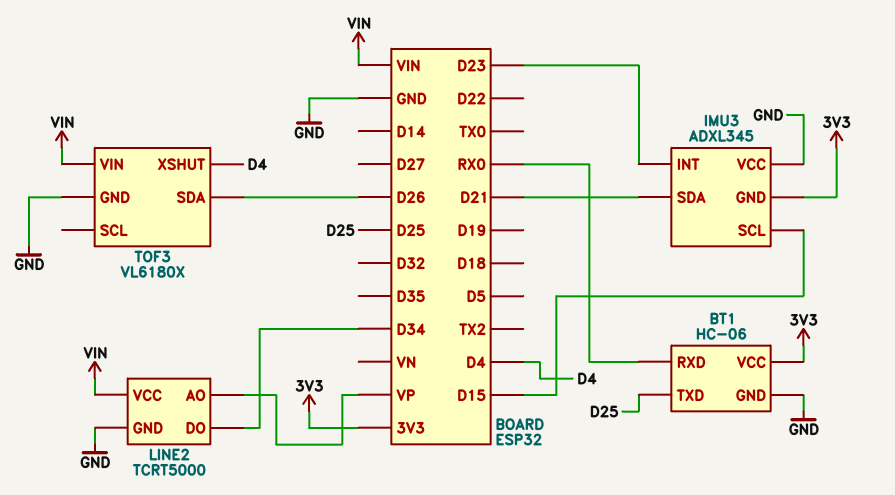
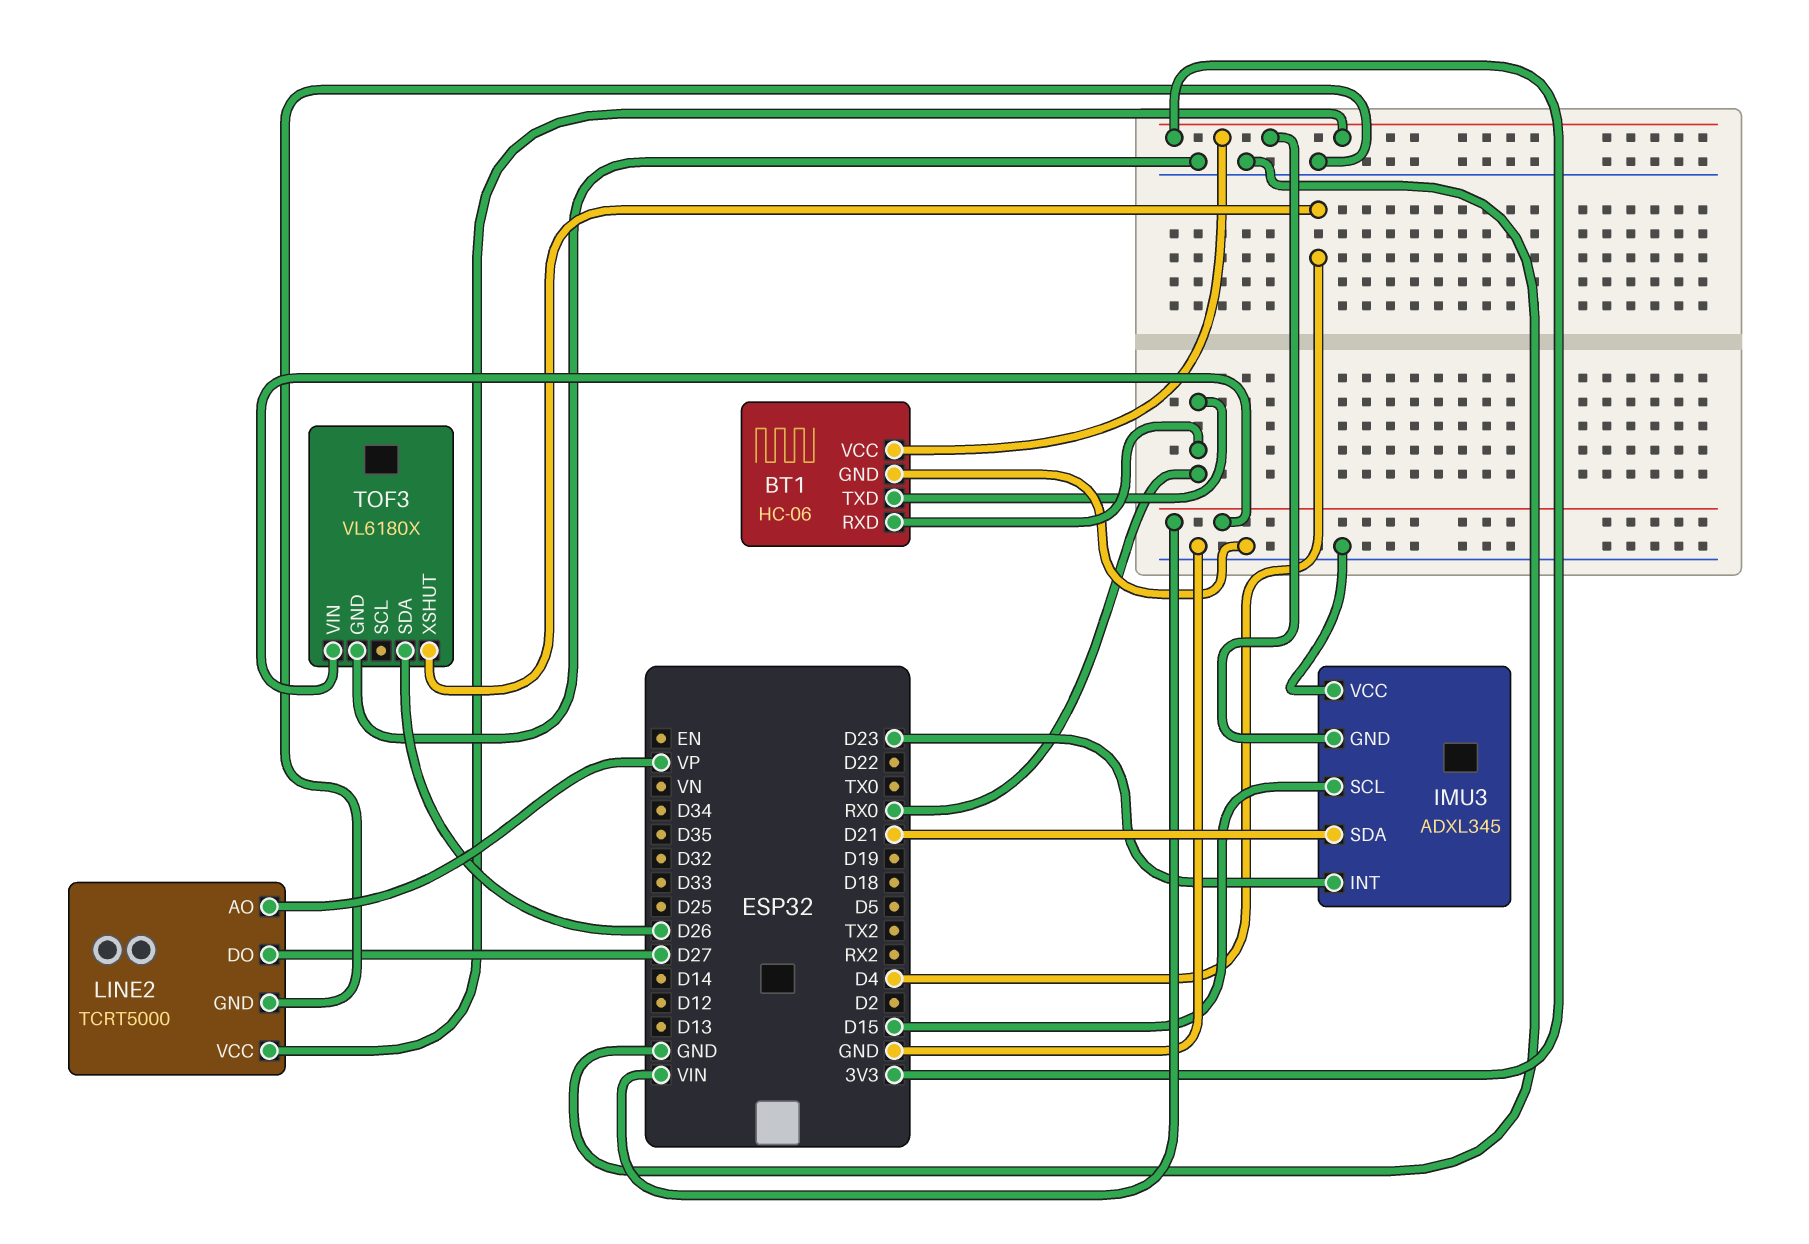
BT1 pin TXD: D25 -> RX0
LINE2 pin DO: D34 -> D27
LINE2 pin VCC: VIN -> 3V3

